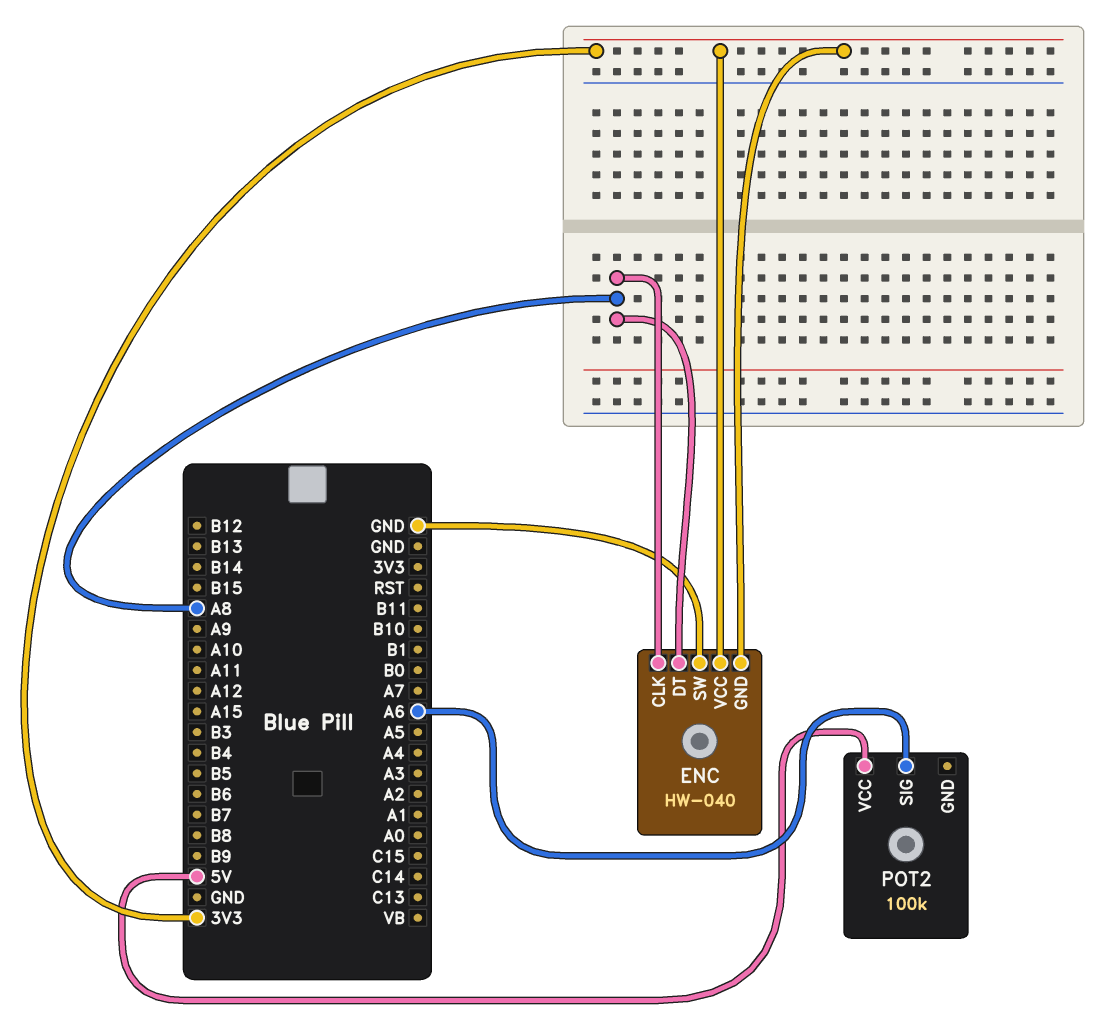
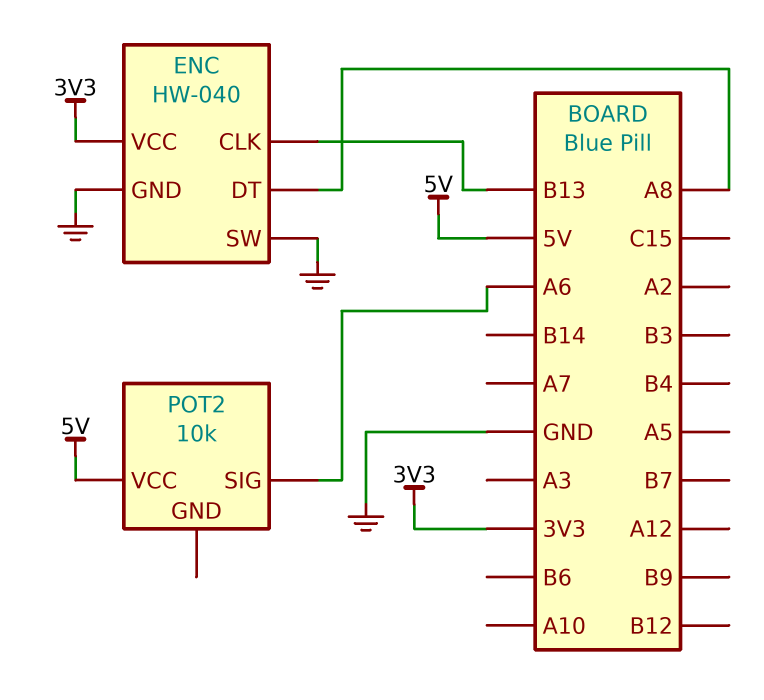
ENC pin CLK: A8 -> B13
ENC pin GND: 3V3 -> GND
POT2: 100k -> 10k

